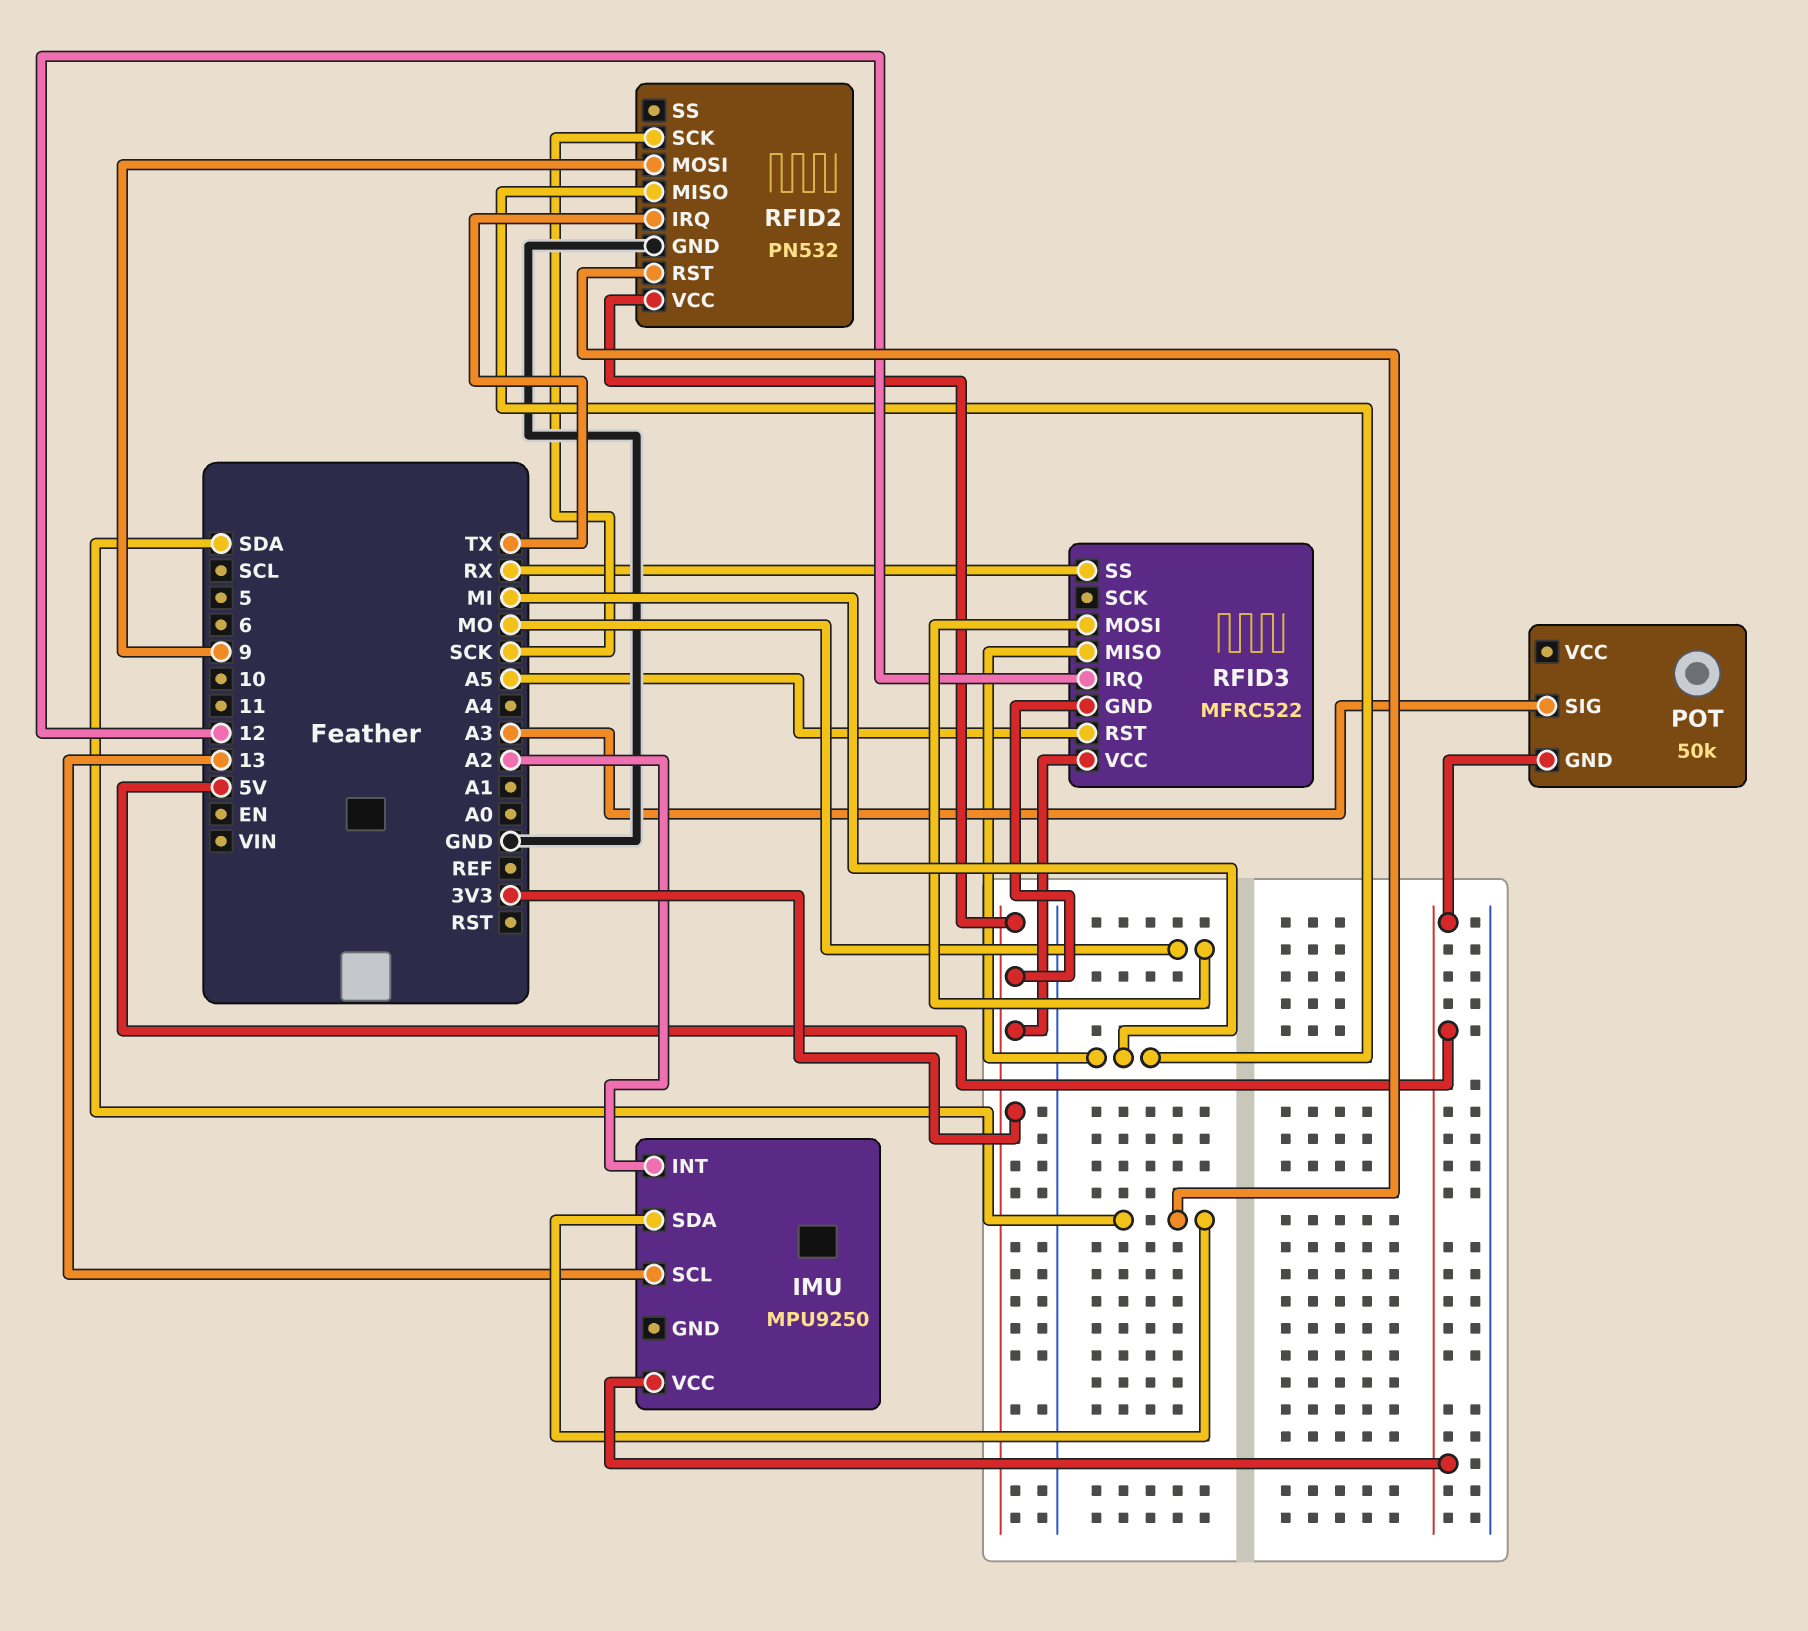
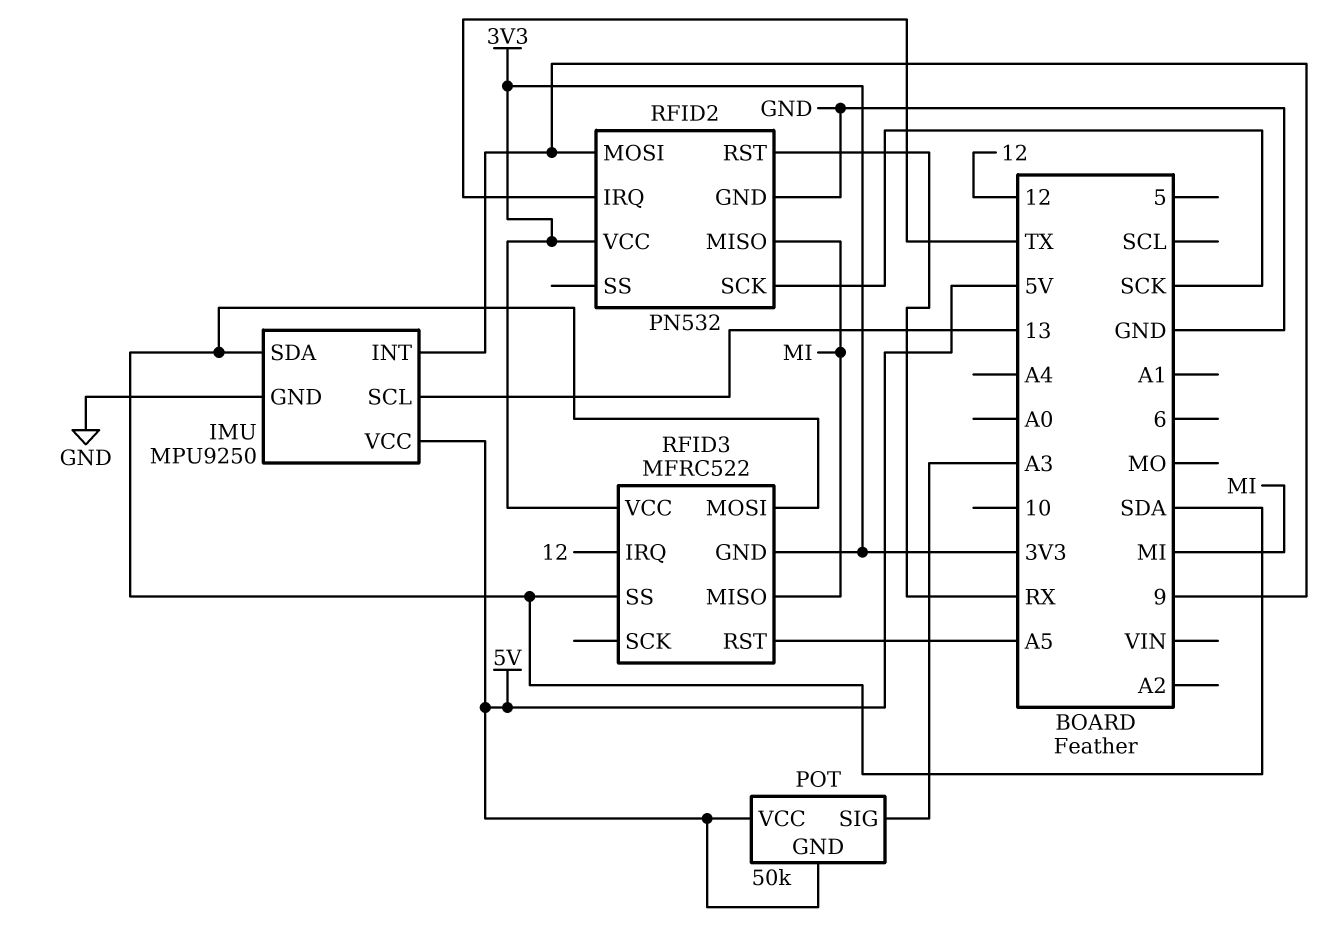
IMU pin GND: none -> GND
IMU pin INT: A2 -> 9
POT pin VCC: none -> 5V
RFID2 pin RST: SDA -> RX
RFID3 pin MOSI: MO -> SDA
RFID3 pin SS: RX -> SDA

